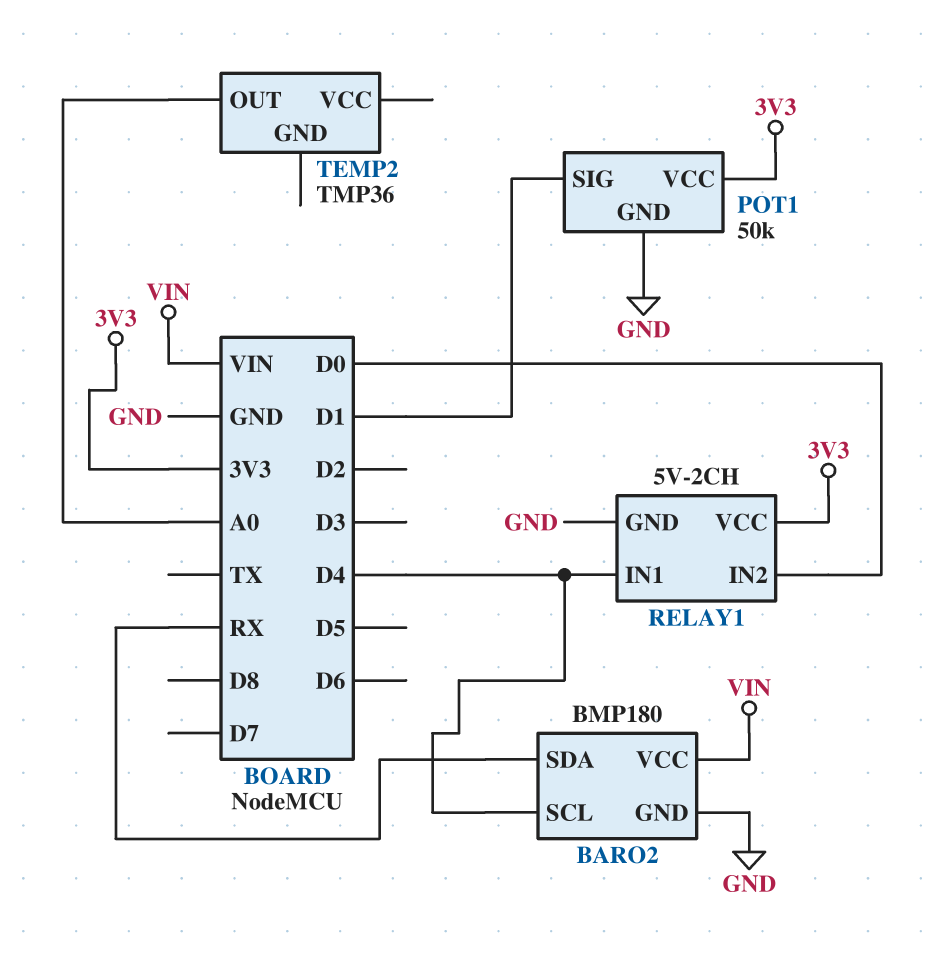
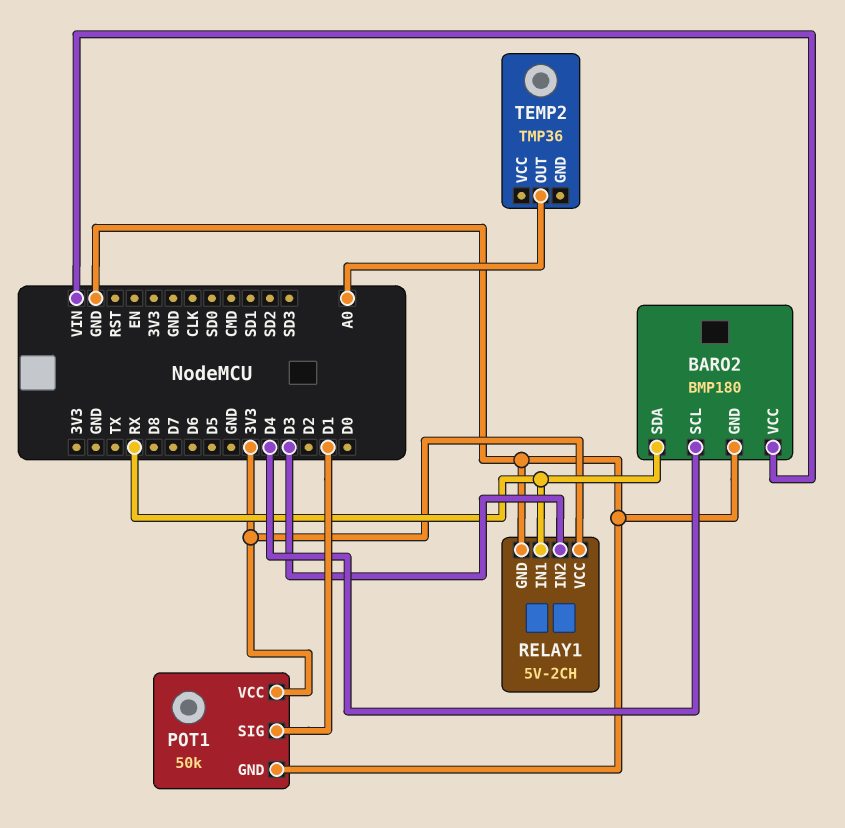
RELAY1 pin IN1: D4 -> RX
RELAY1 pin IN2: D0 -> D3

